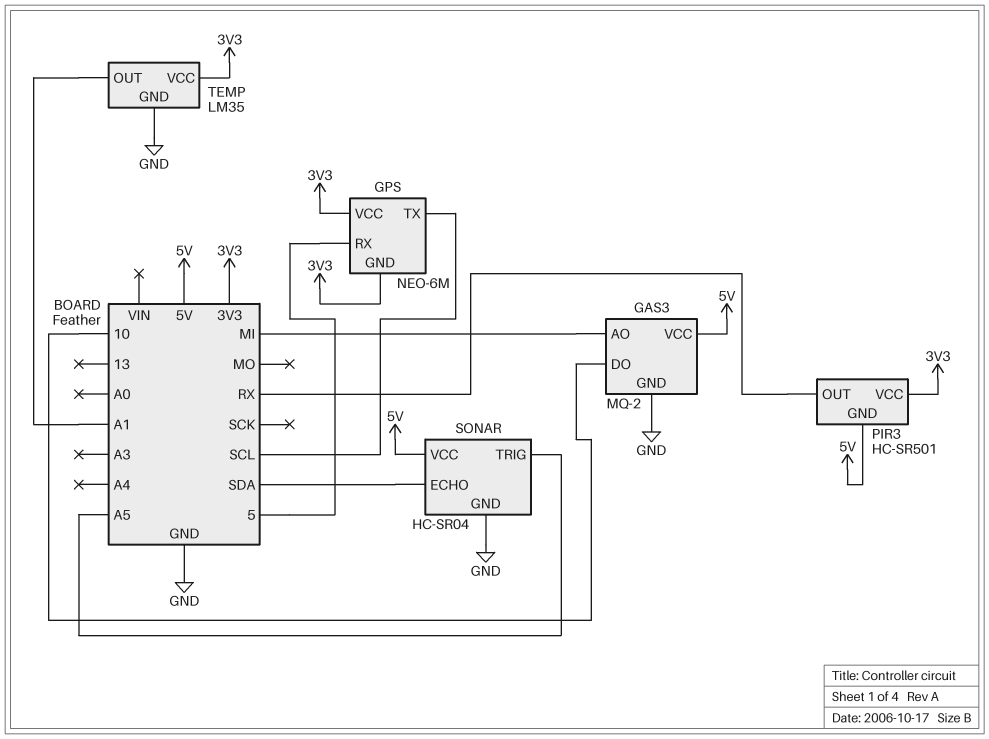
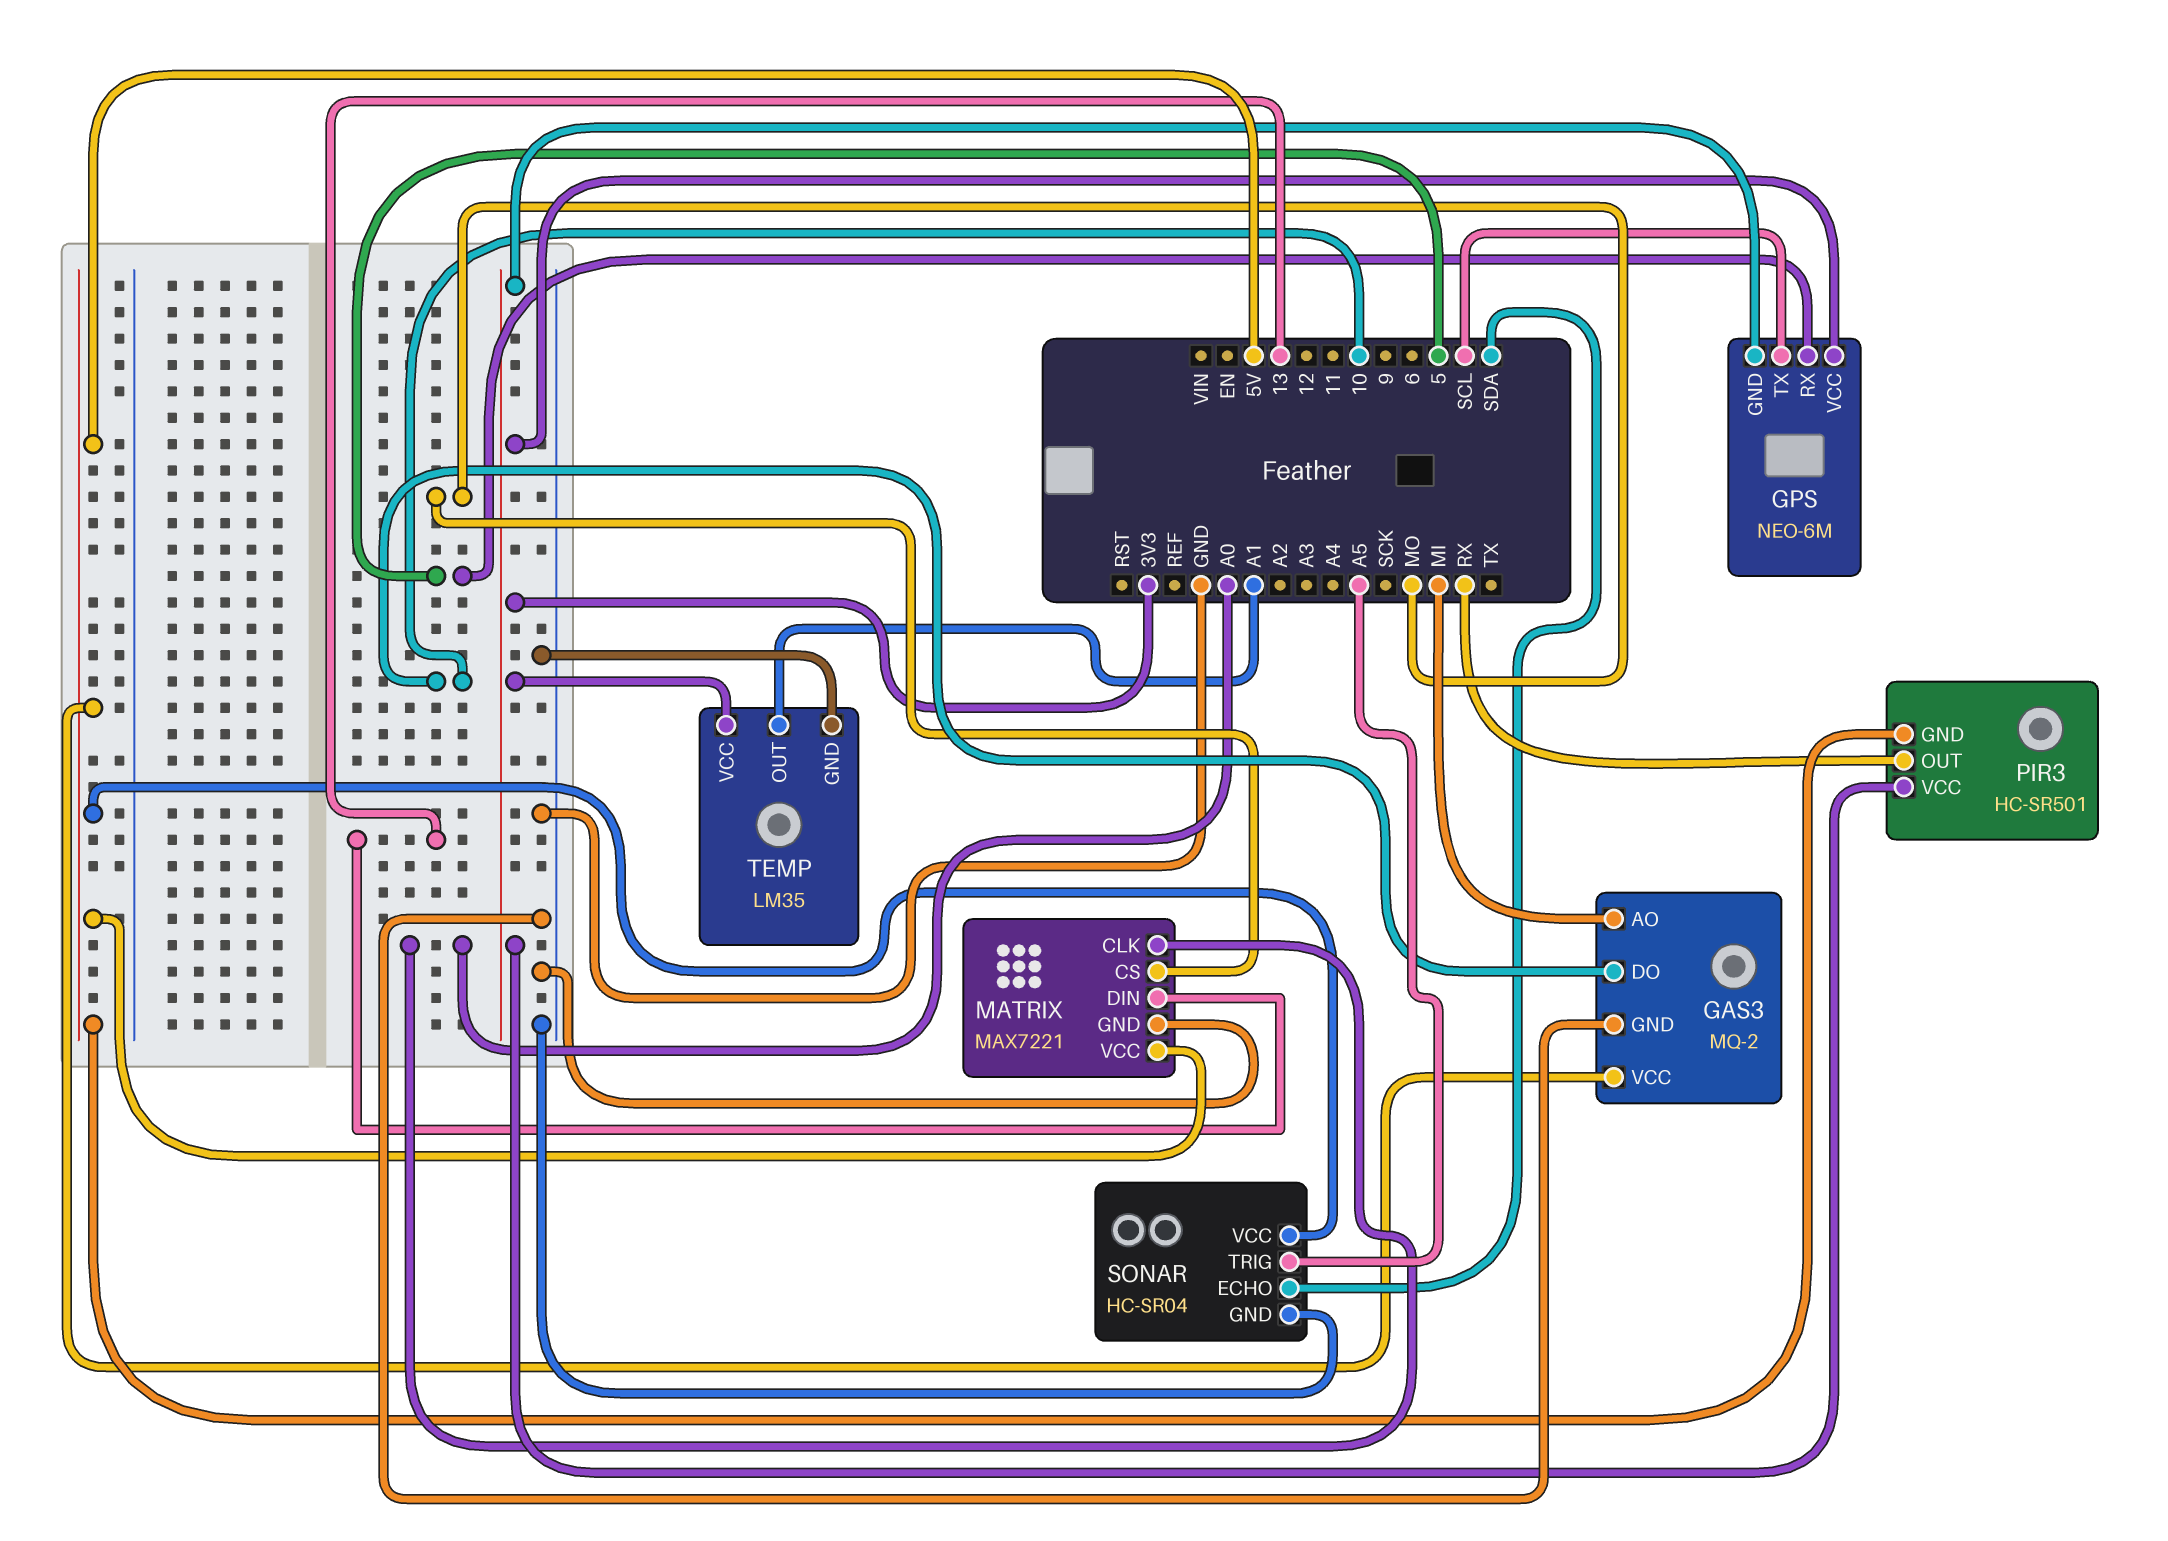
MATRIX: none -> MAX7221
MATRIX pin CLK: none -> A0
MATRIX pin CS: none -> MO
MATRIX pin DIN: none -> 13
MATRIX pin GND: none -> GND
MATRIX pin VCC: none -> 5V

